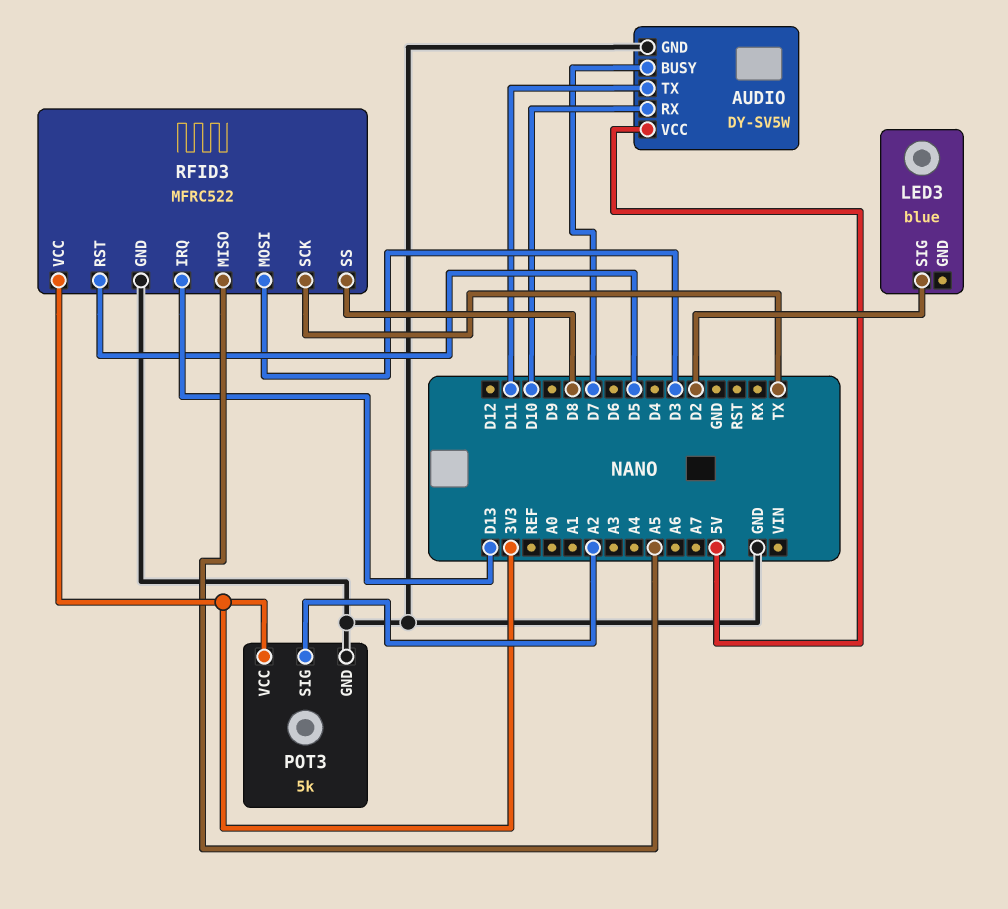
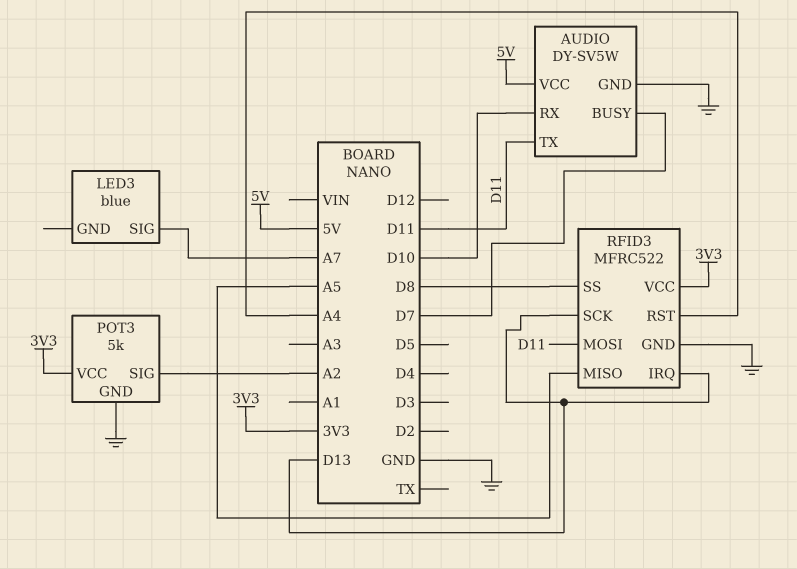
LED3 pin SIG: D2 -> A7
RFID3 pin MOSI: D3 -> D11
RFID3 pin RST: D5 -> A4
RFID3 pin SCK: TX -> D13

